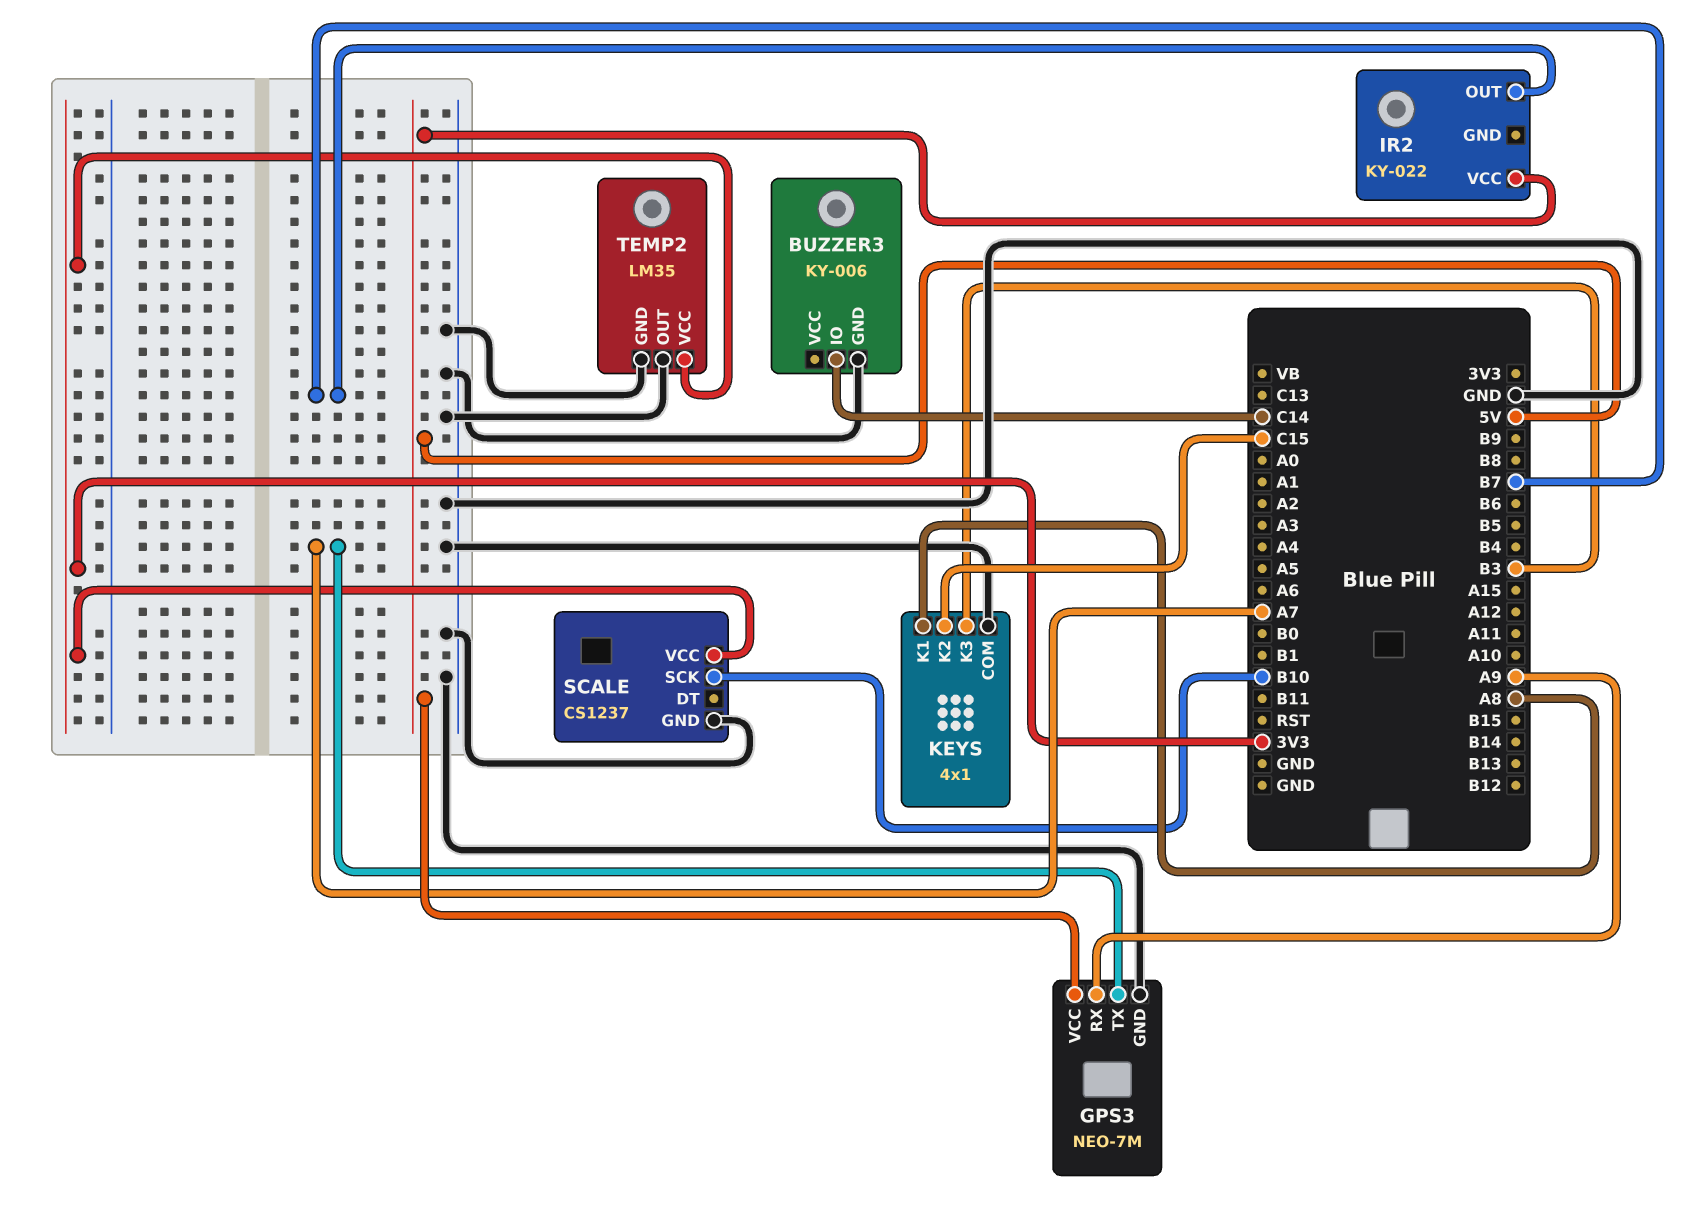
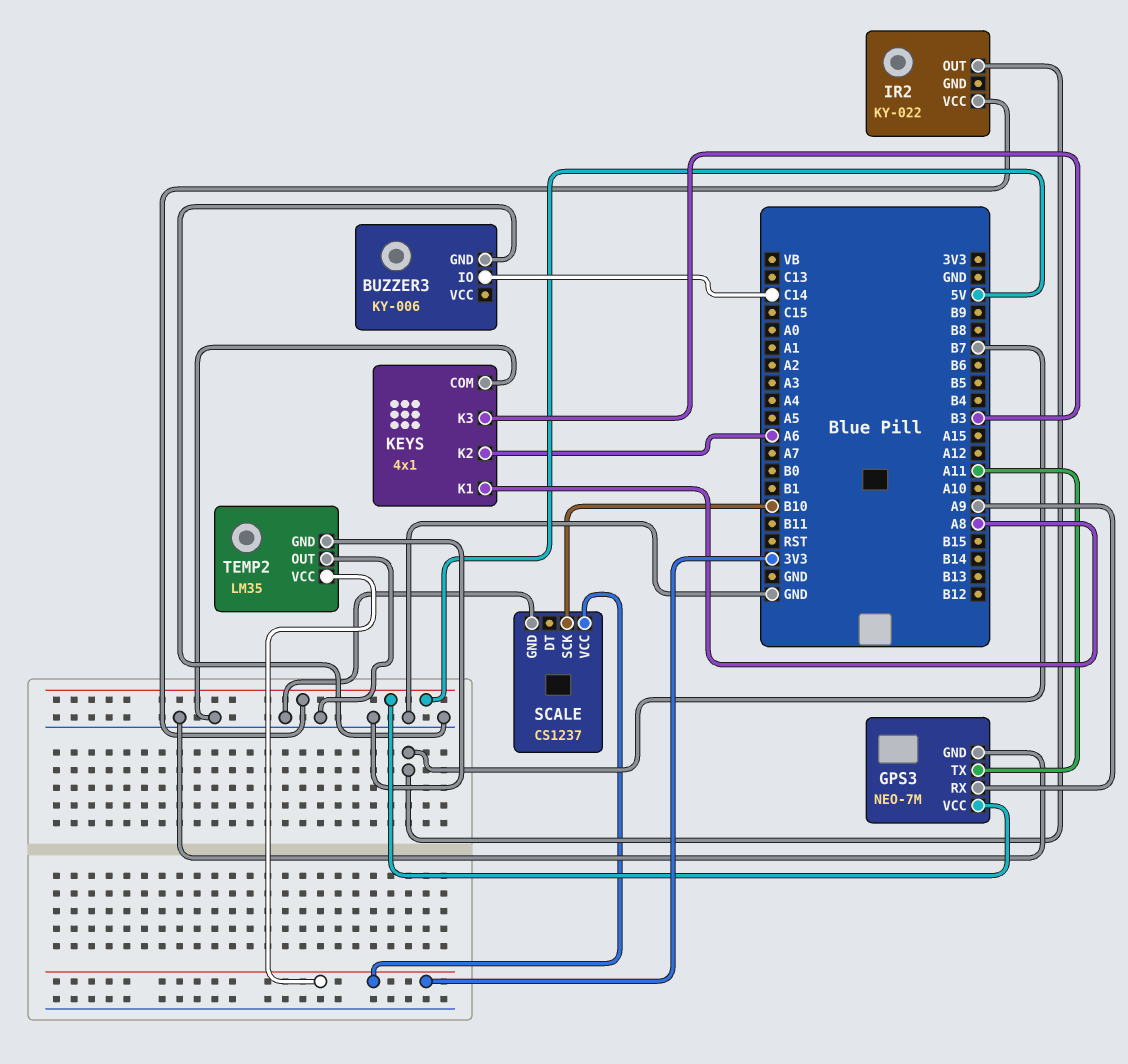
GPS3 pin TX: A7 -> A11
KEYS pin K2: C15 -> A6

